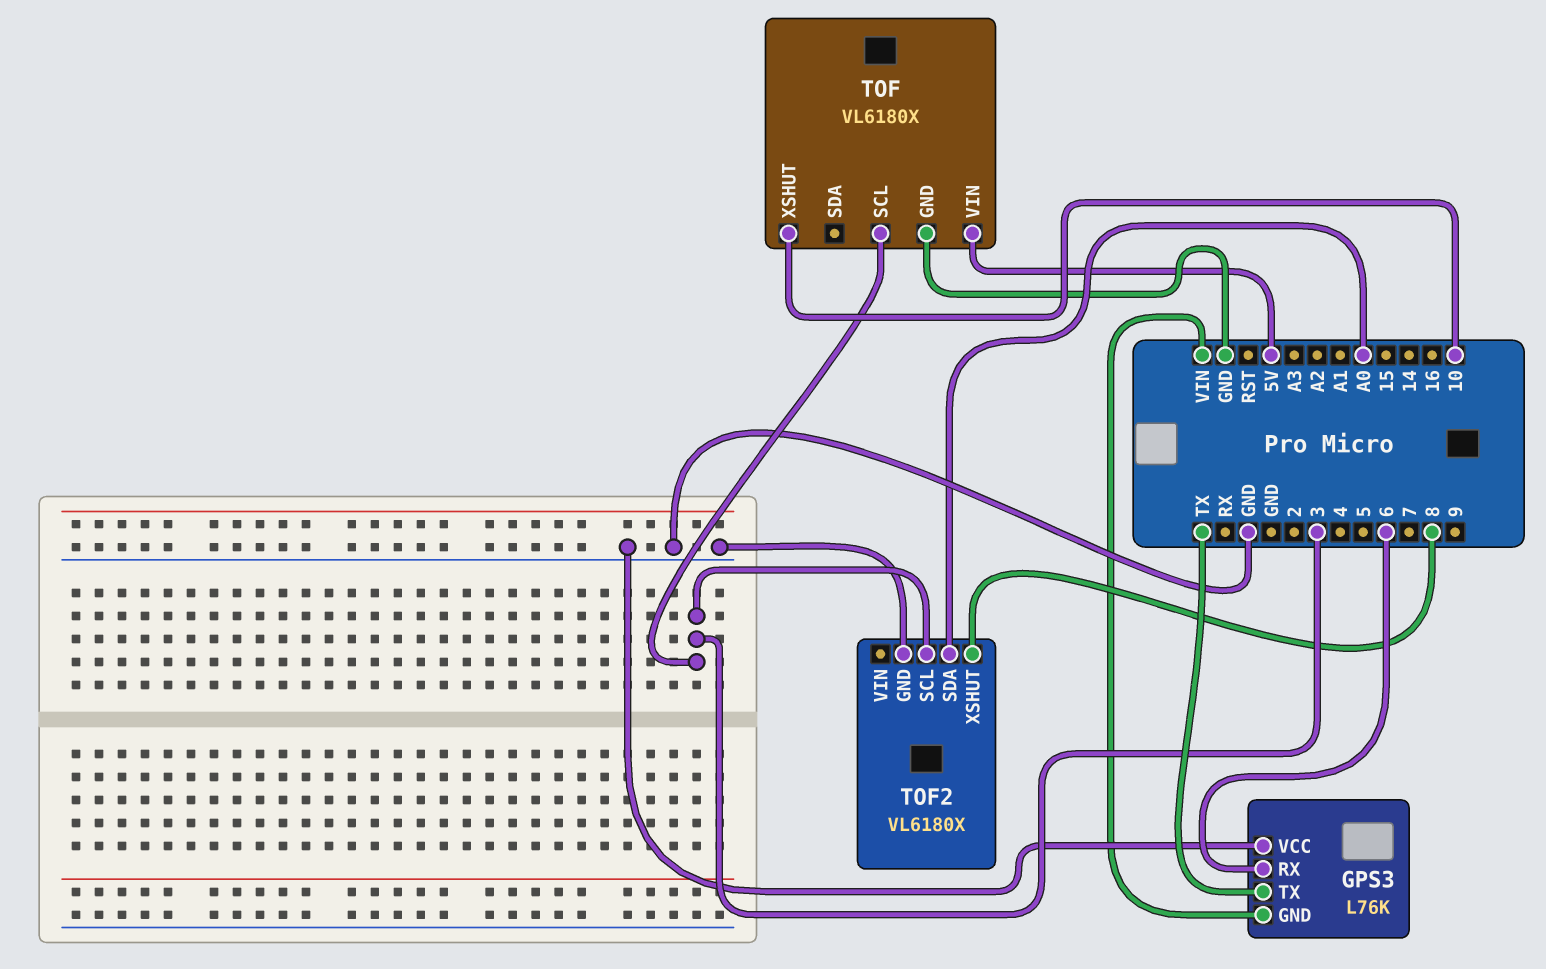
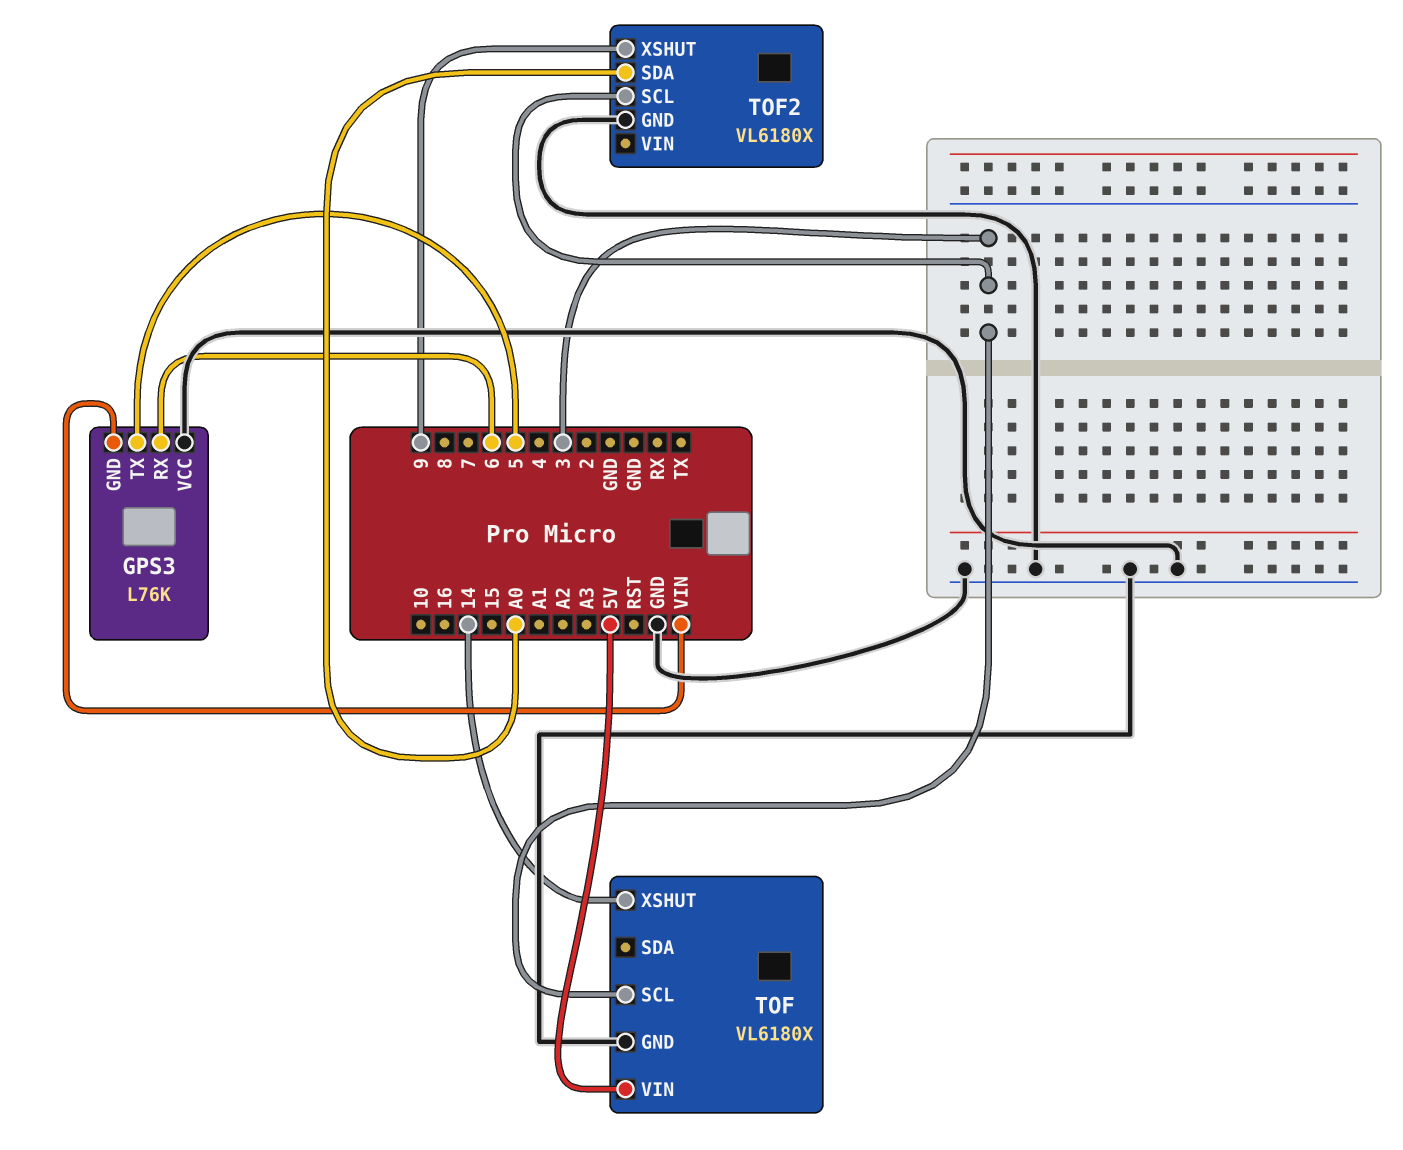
GPS3 pin TX: TX -> 5
TOF pin XSHUT: 10 -> 14
TOF2 pin XSHUT: 8 -> 9

